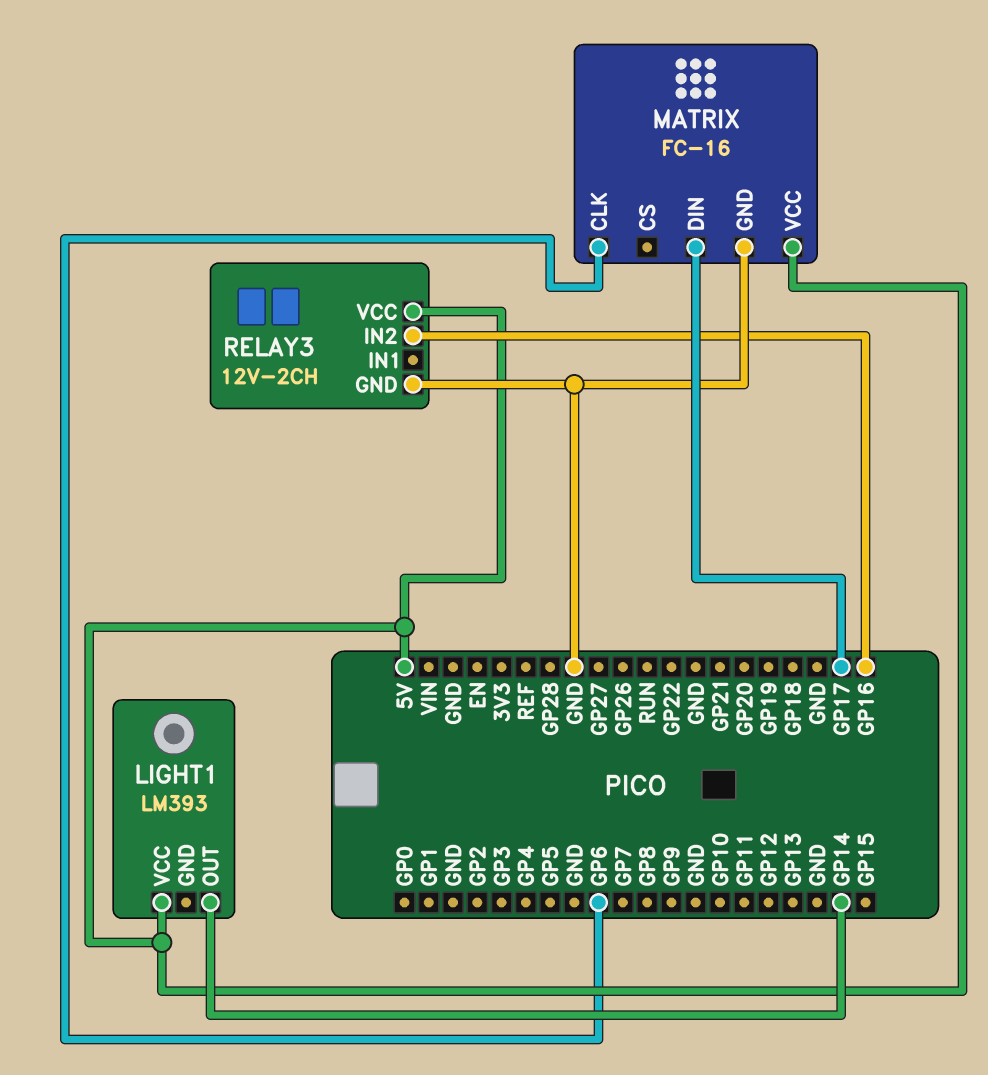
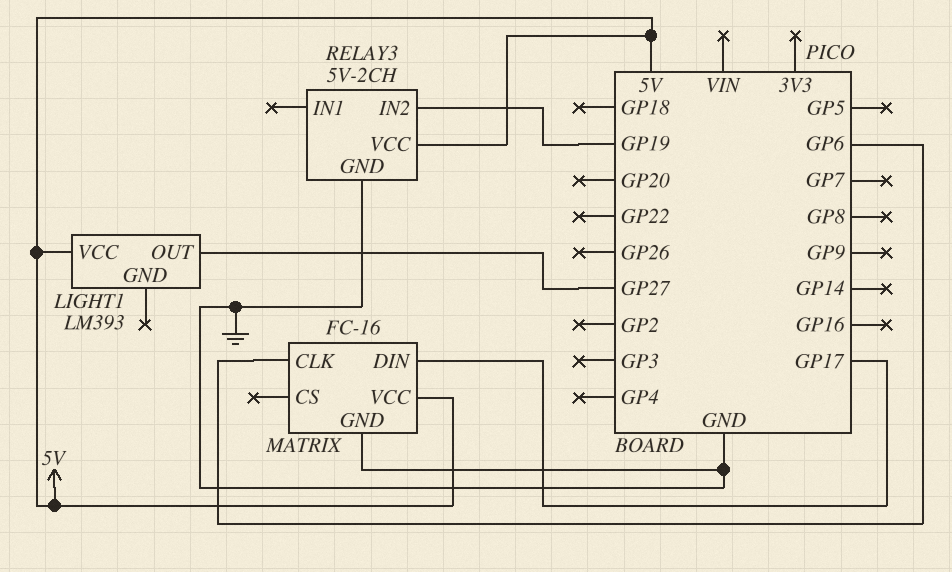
LIGHT1 pin OUT: GP14 -> GP27
RELAY3: 12V-2CH -> 5V-2CH
RELAY3 pin IN2: GP16 -> GP19

